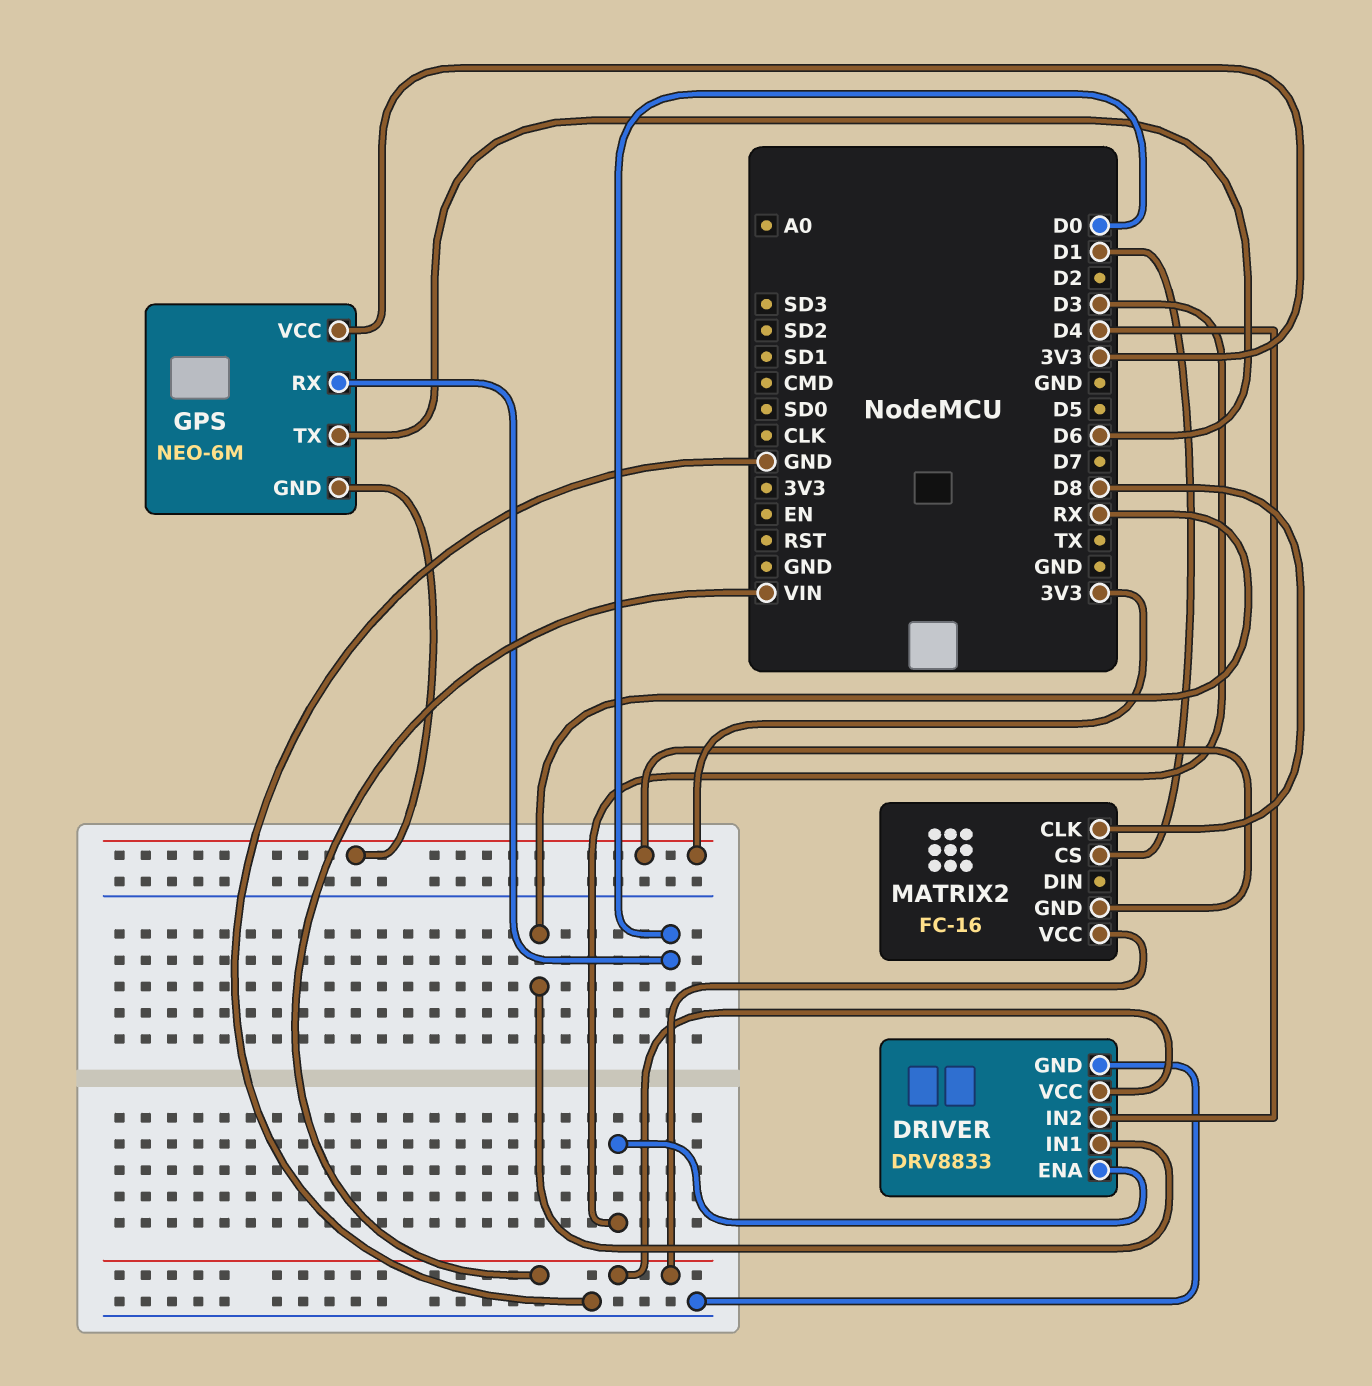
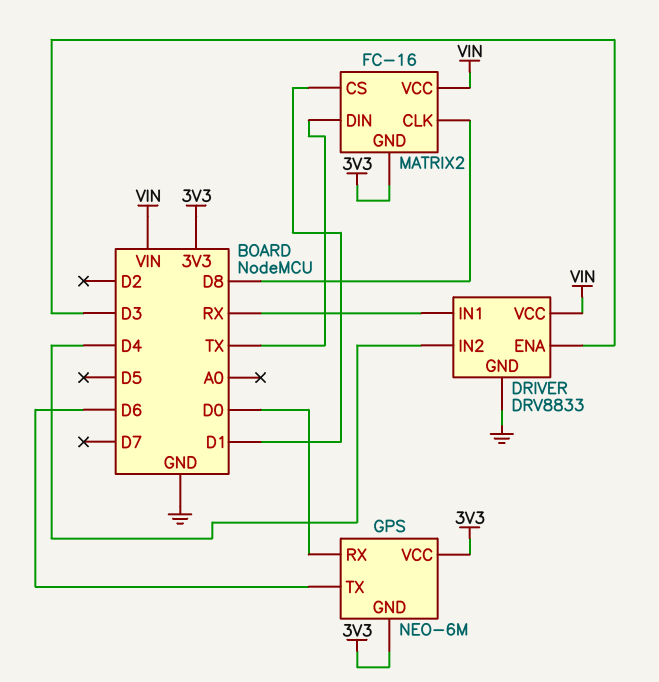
MATRIX2 pin DIN: none -> TX

